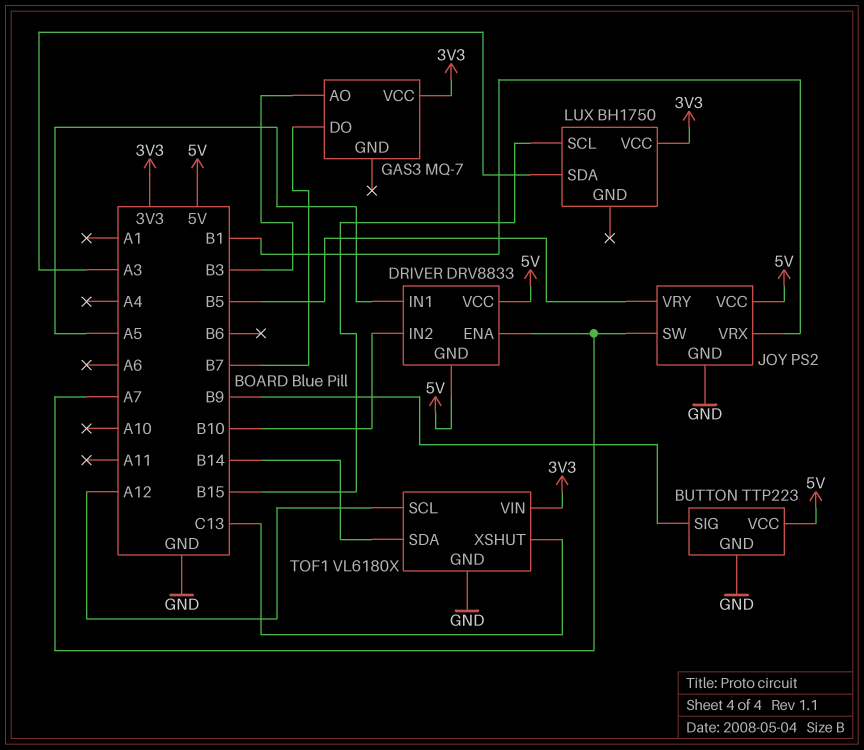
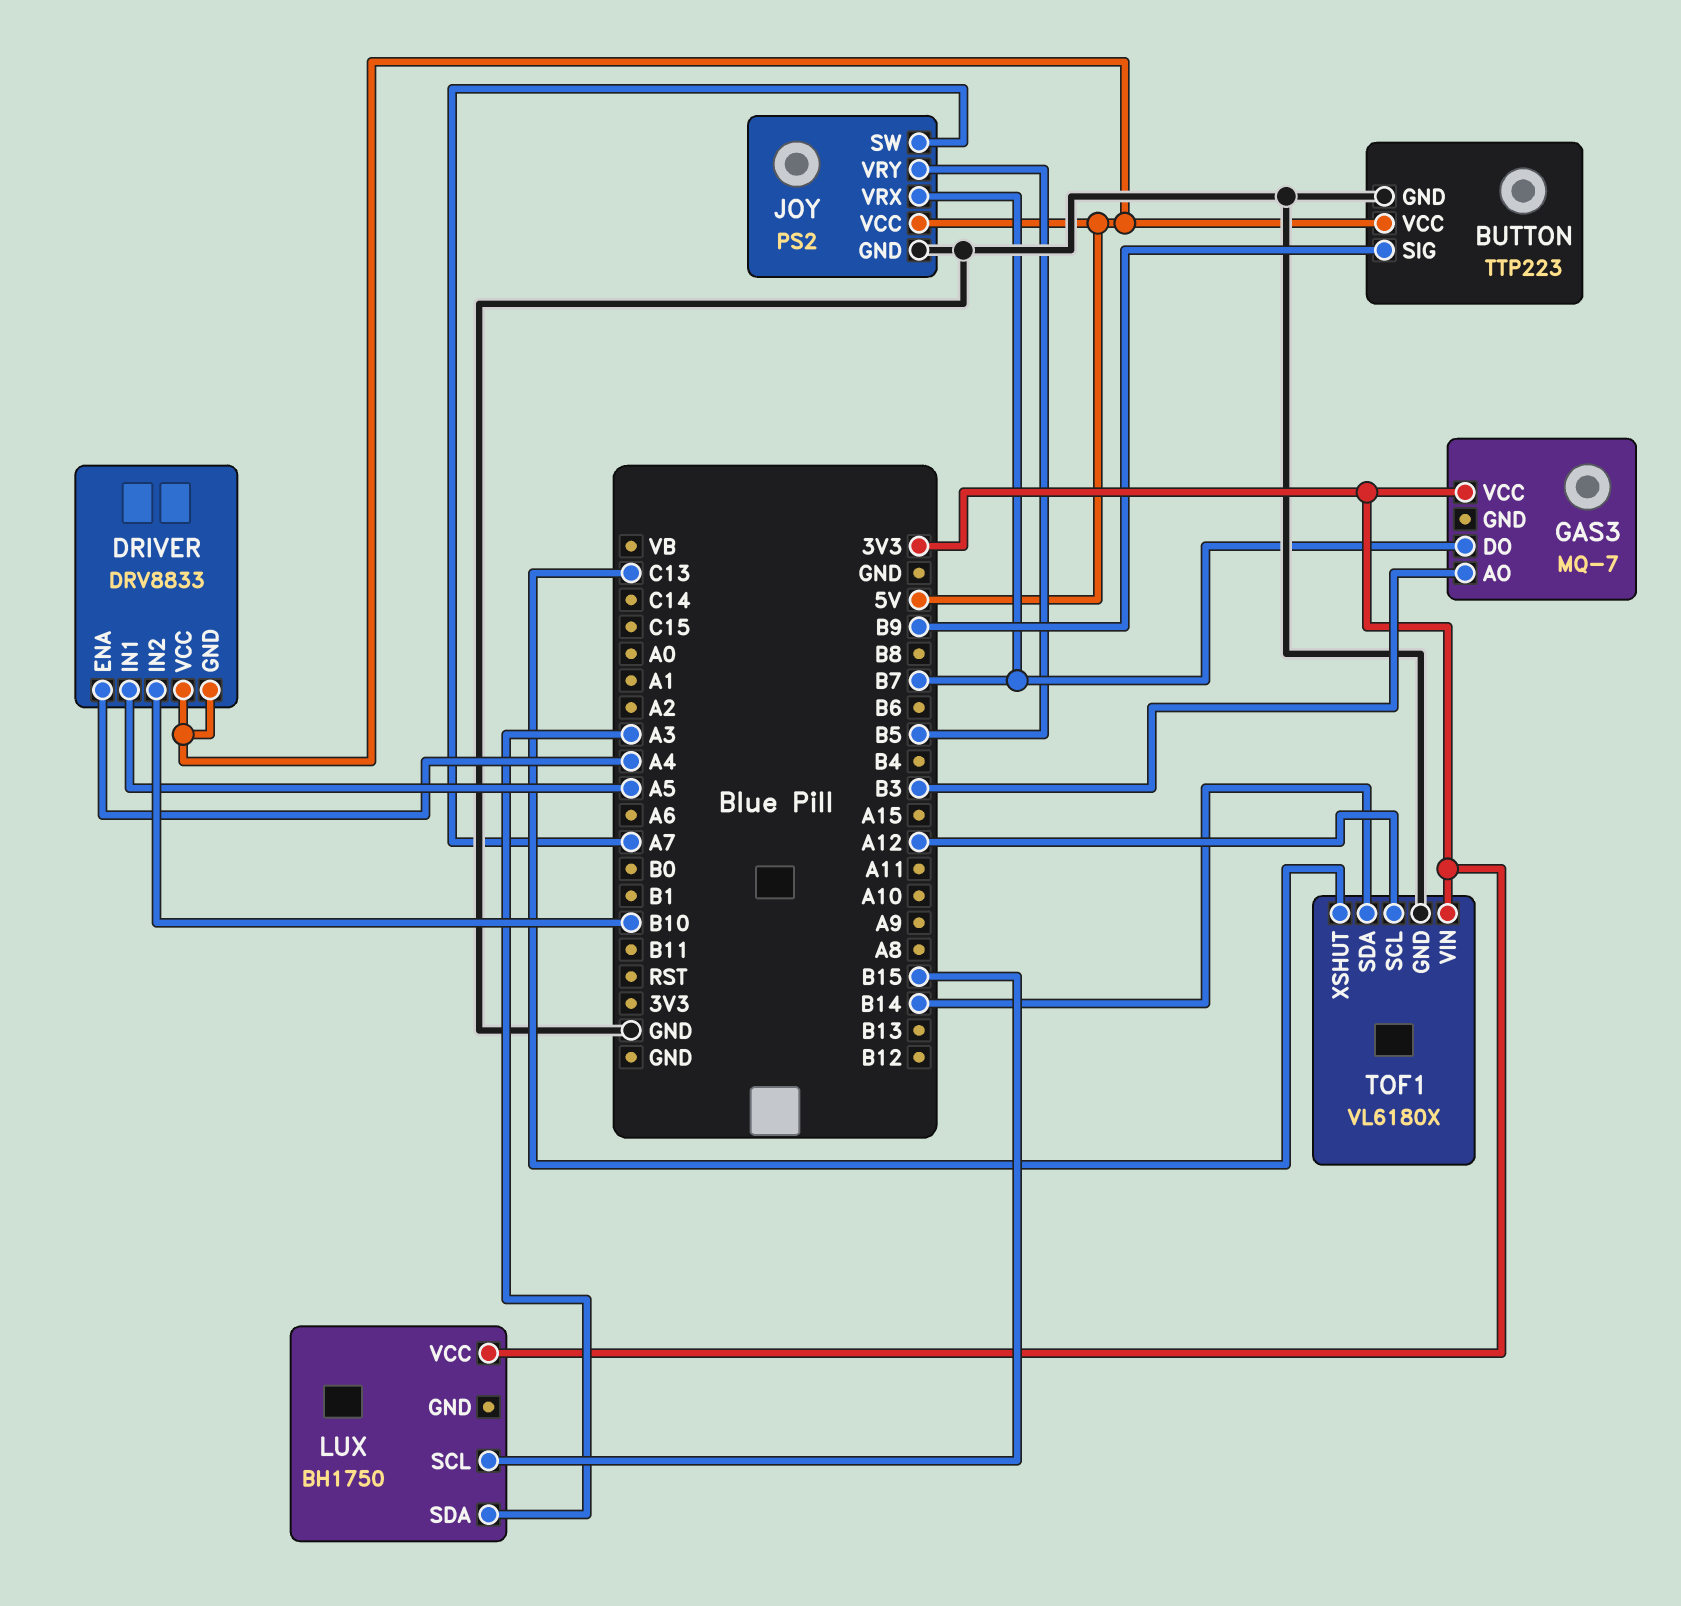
DRIVER pin ENA: A7 -> A4
JOY pin VRX: B1 -> B7

